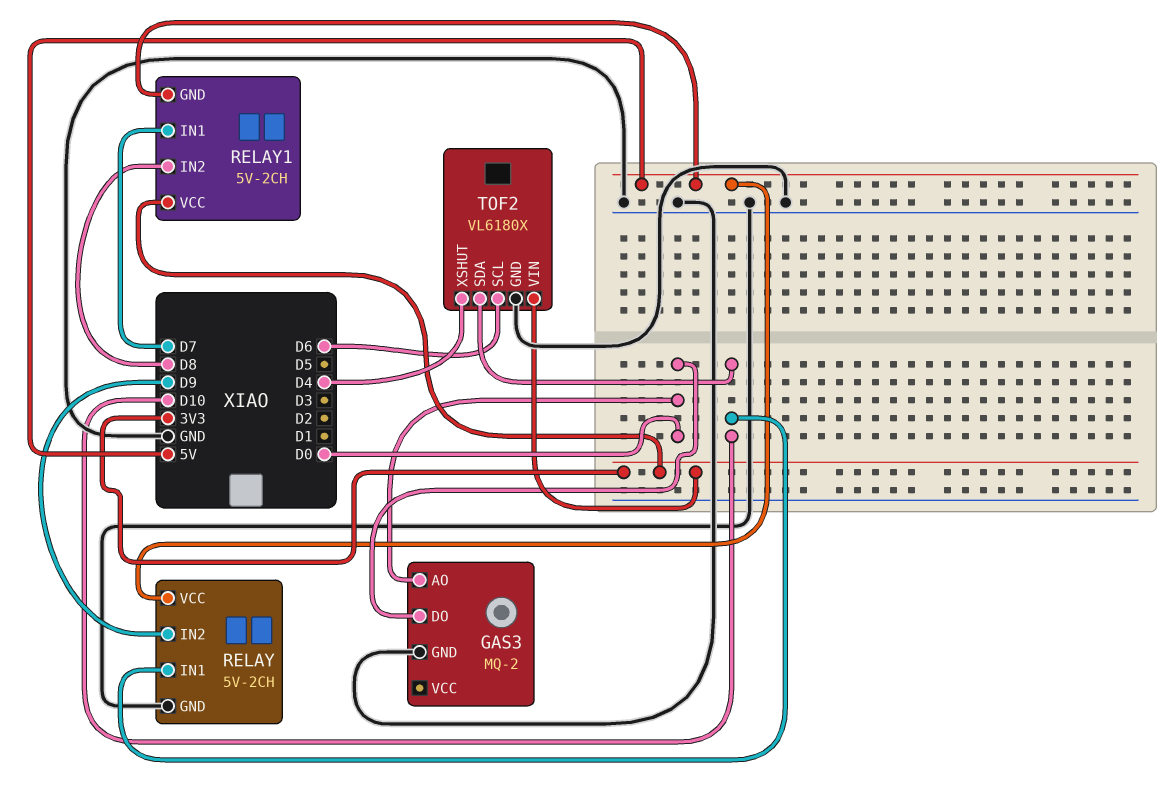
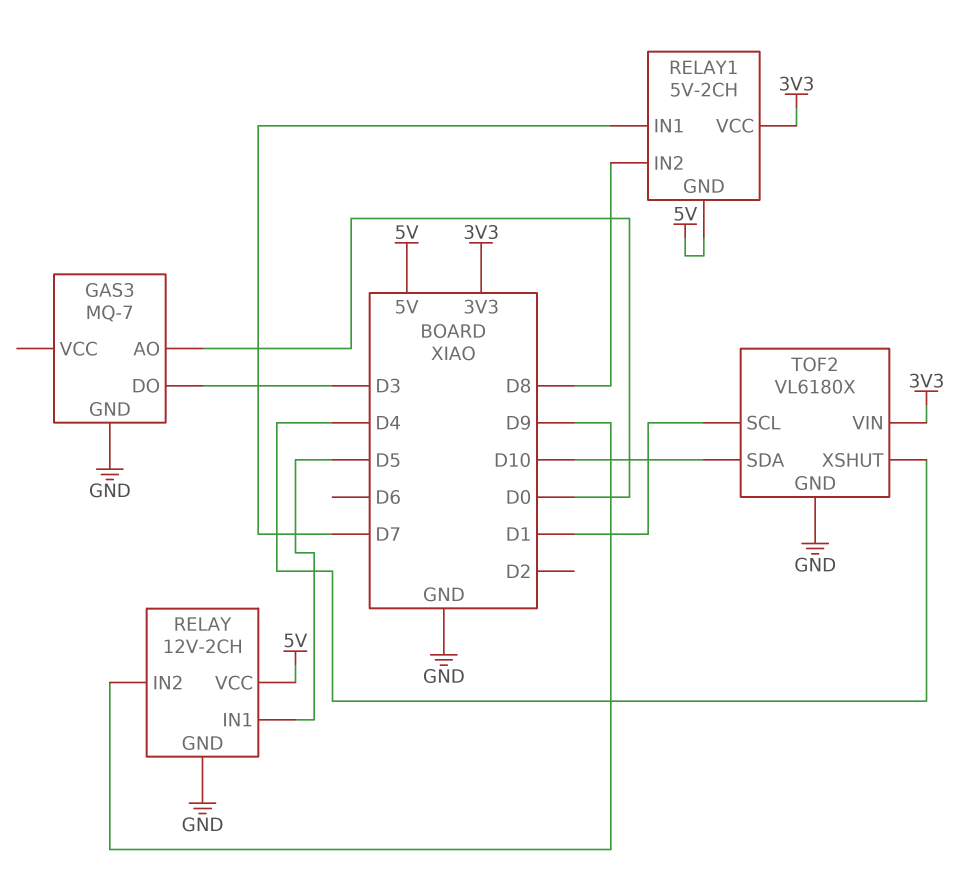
GAS3: MQ-2 -> MQ-7
GAS3 pin DO: D0 -> D3
RELAY: 5V-2CH -> 12V-2CH
RELAY pin IN1: D10 -> D5
TOF2 pin SCL: D6 -> D1

